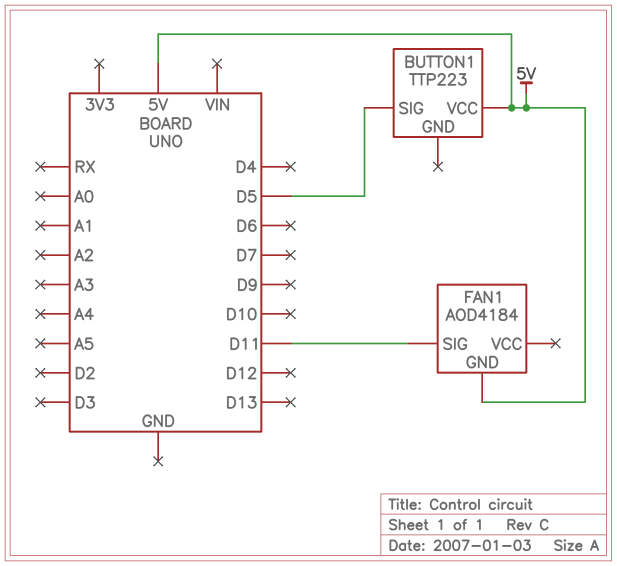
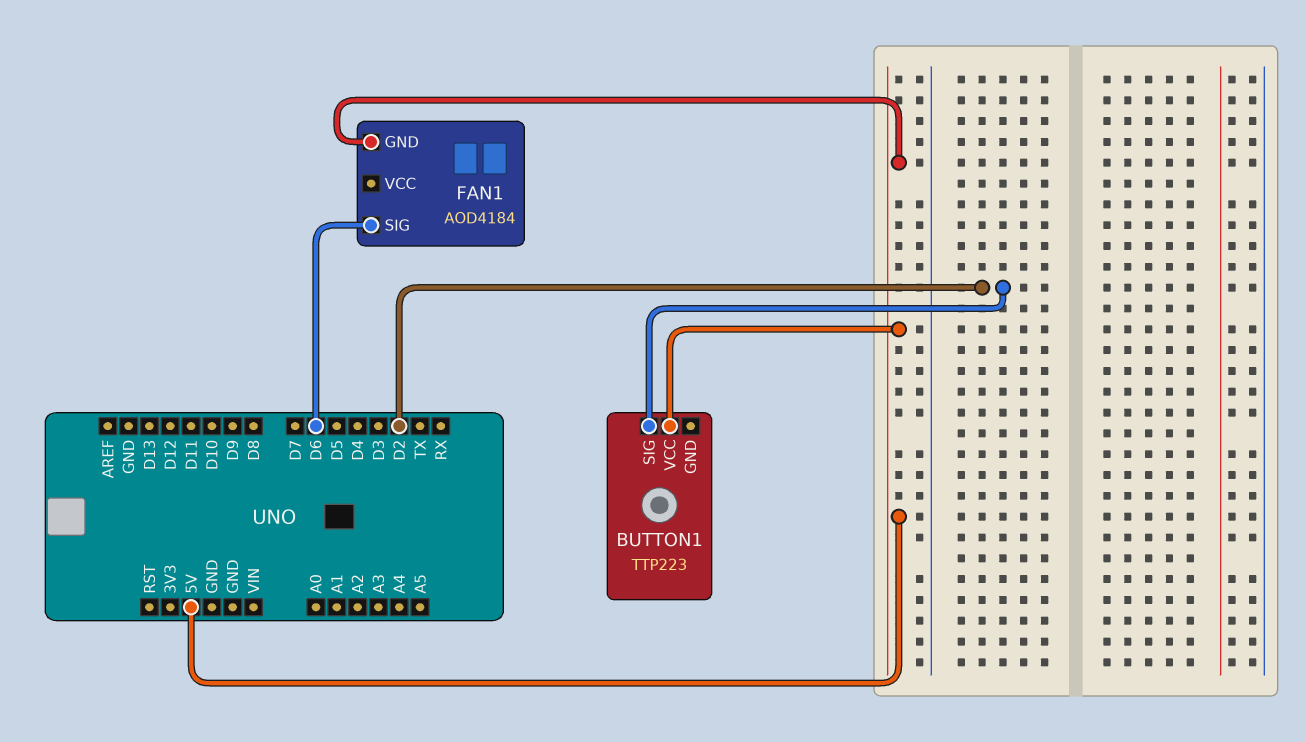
BUTTON1 pin SIG: D5 -> D2
FAN1 pin SIG: D11 -> D6

